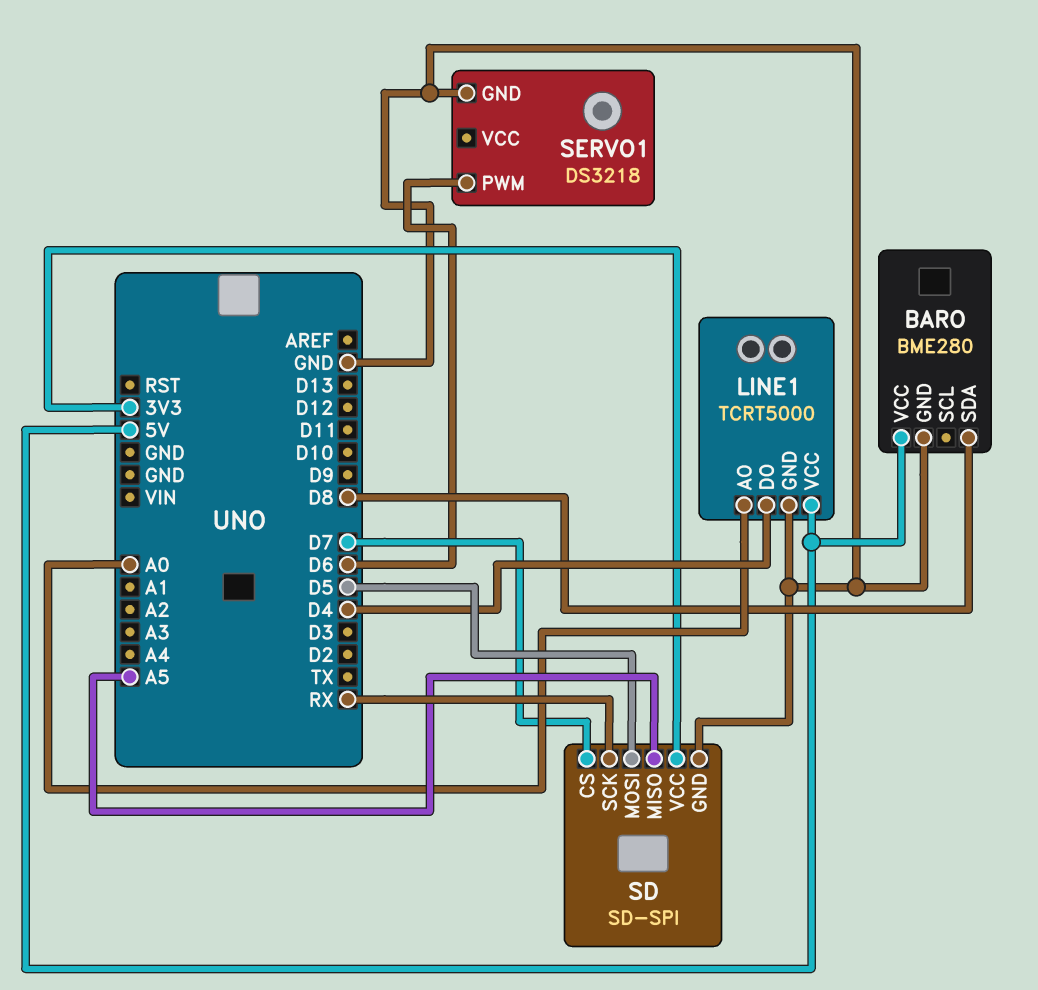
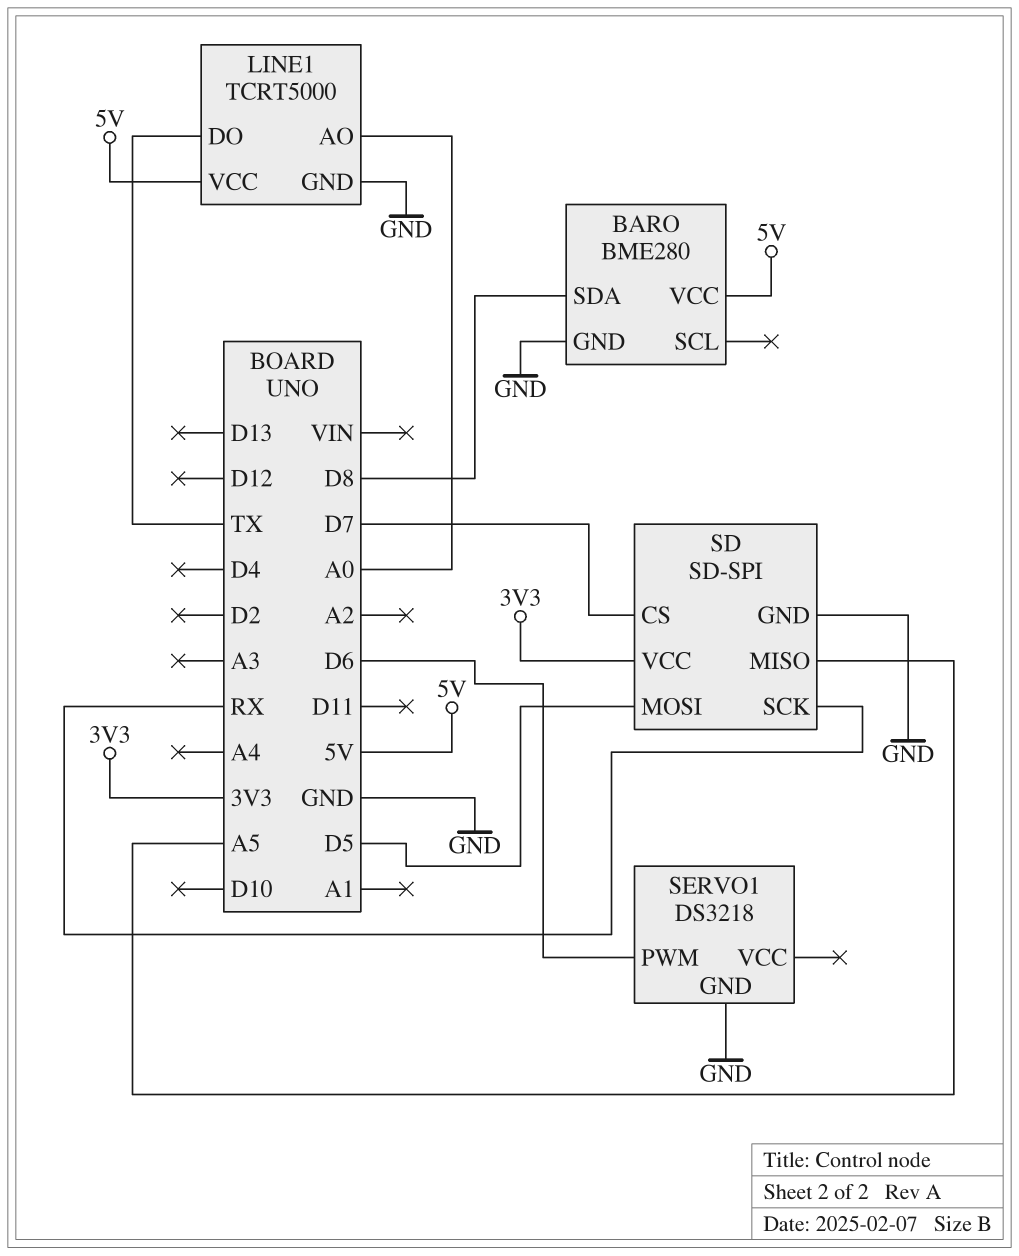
LINE1 pin DO: D4 -> TX

